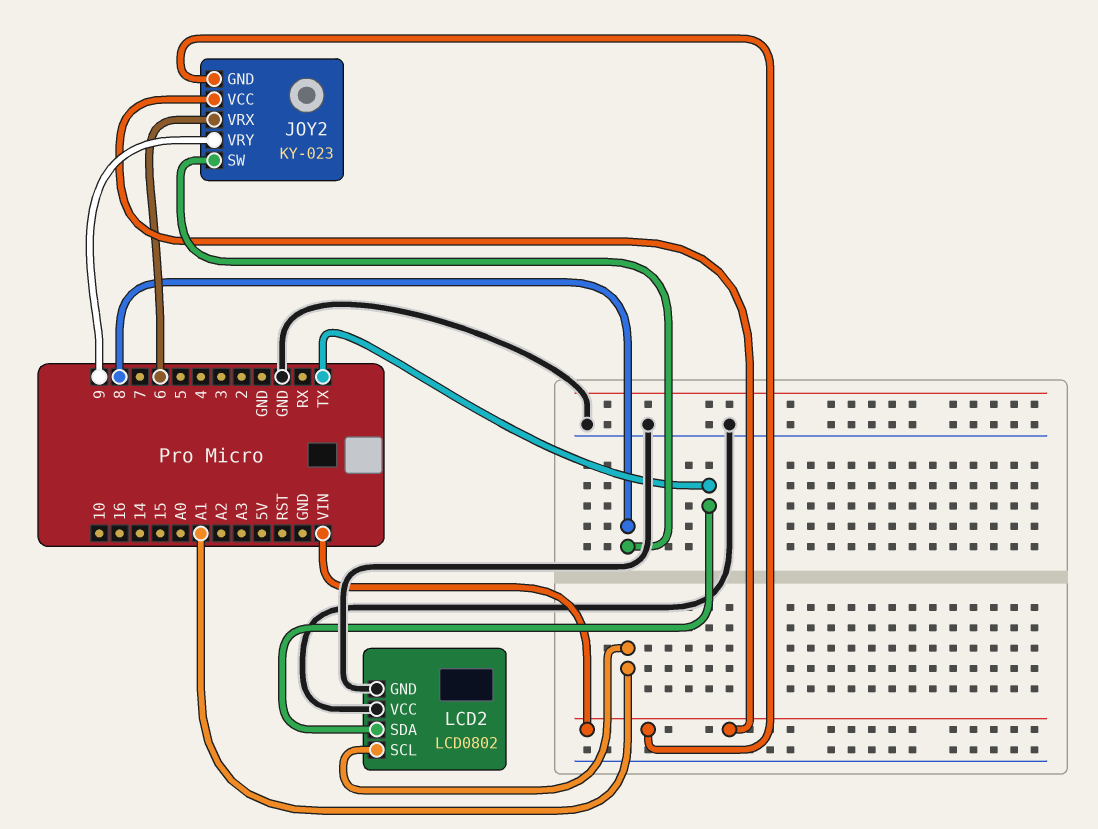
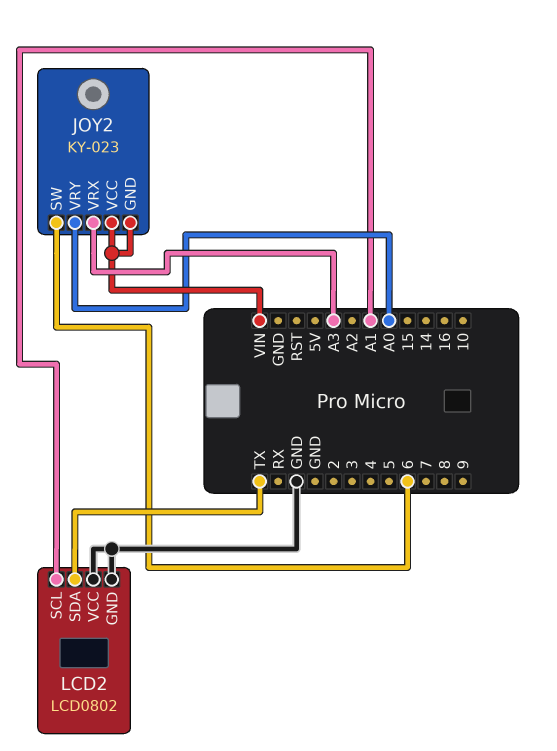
JOY2 pin SW: 8 -> 6
JOY2 pin VRX: 6 -> A3
JOY2 pin VRY: 9 -> A0

